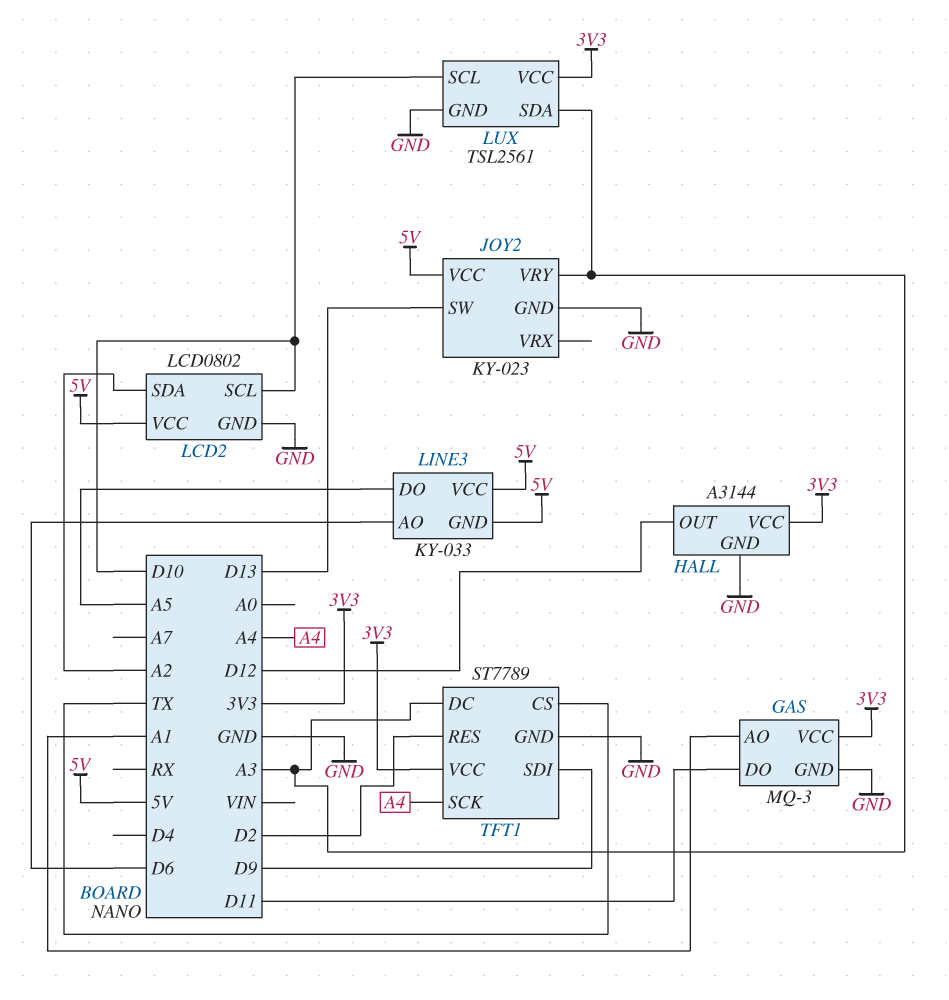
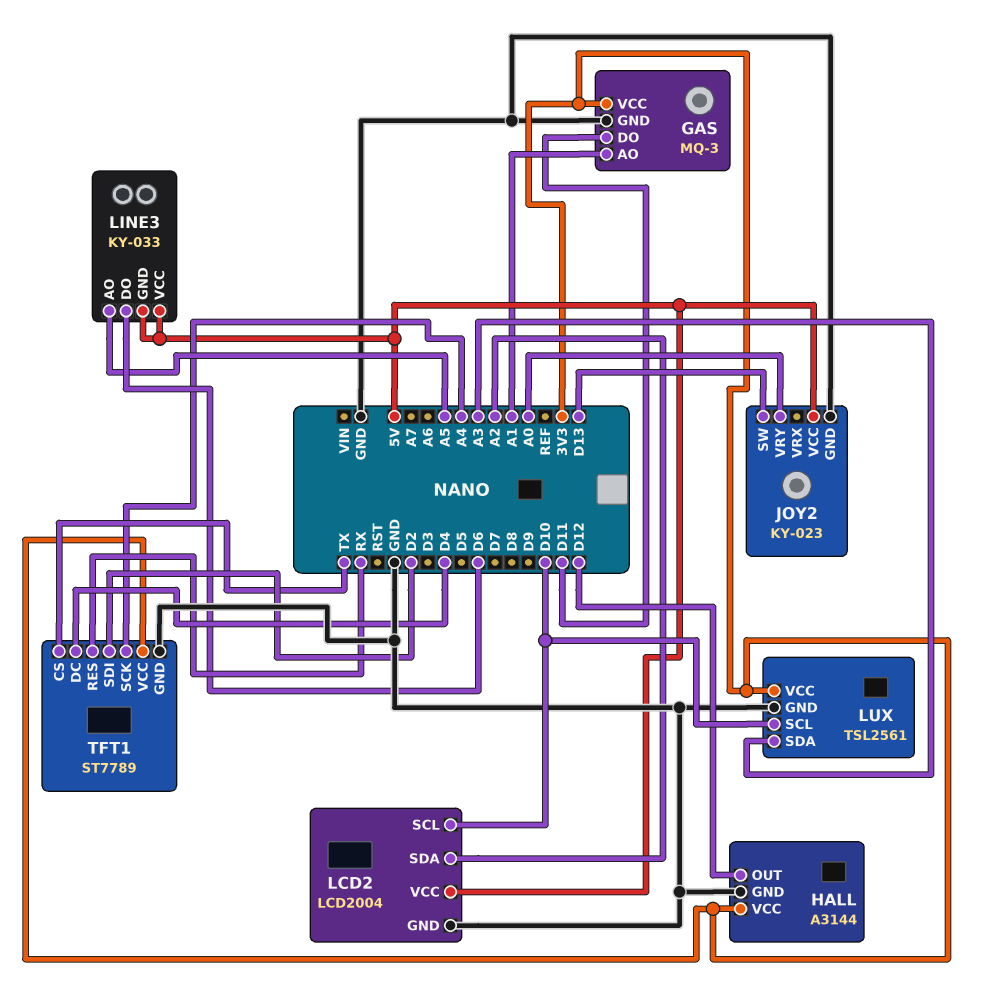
JOY2 pin VRY: A3 -> A0
LCD2: LCD0802 -> LCD2004
LINE3 pin AO: D6 -> A5
LINE3 pin DO: A5 -> D6
TFT1 pin DC: A3 -> D4
TFT1 pin RES: D2 -> RX
TFT1 pin SDI: D9 -> D2

